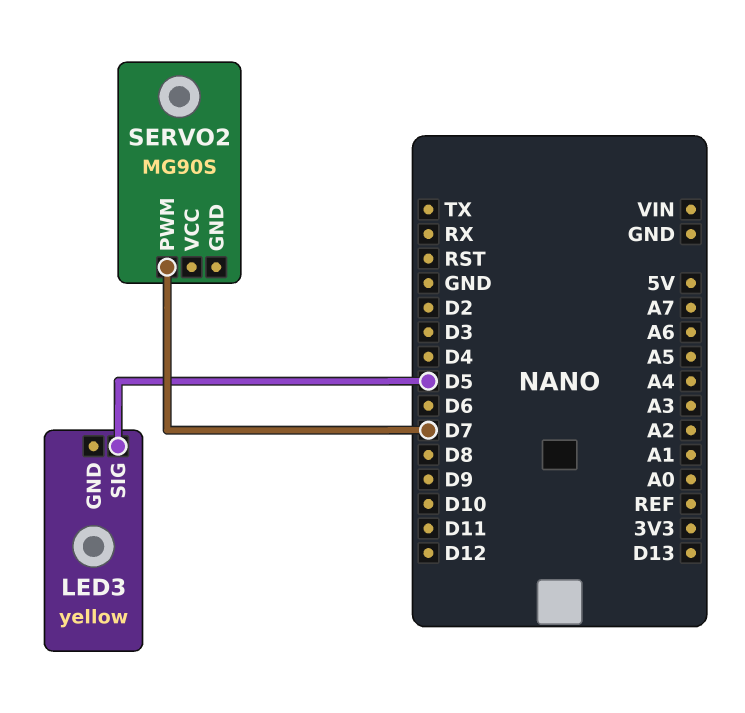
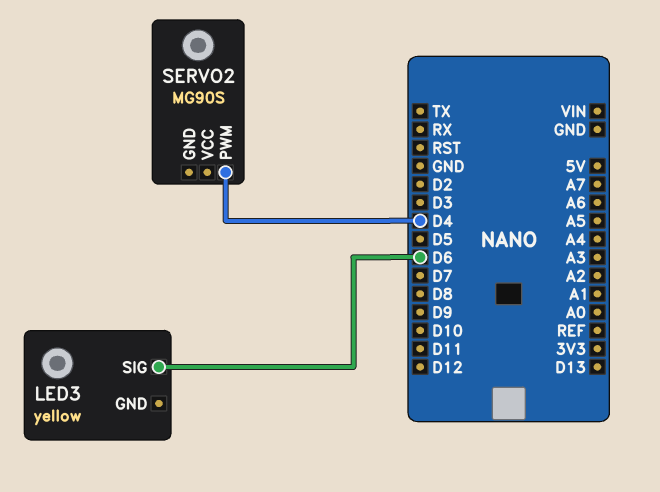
LED3 pin SIG: D5 -> D6
SERVO2 pin PWM: D7 -> D4

